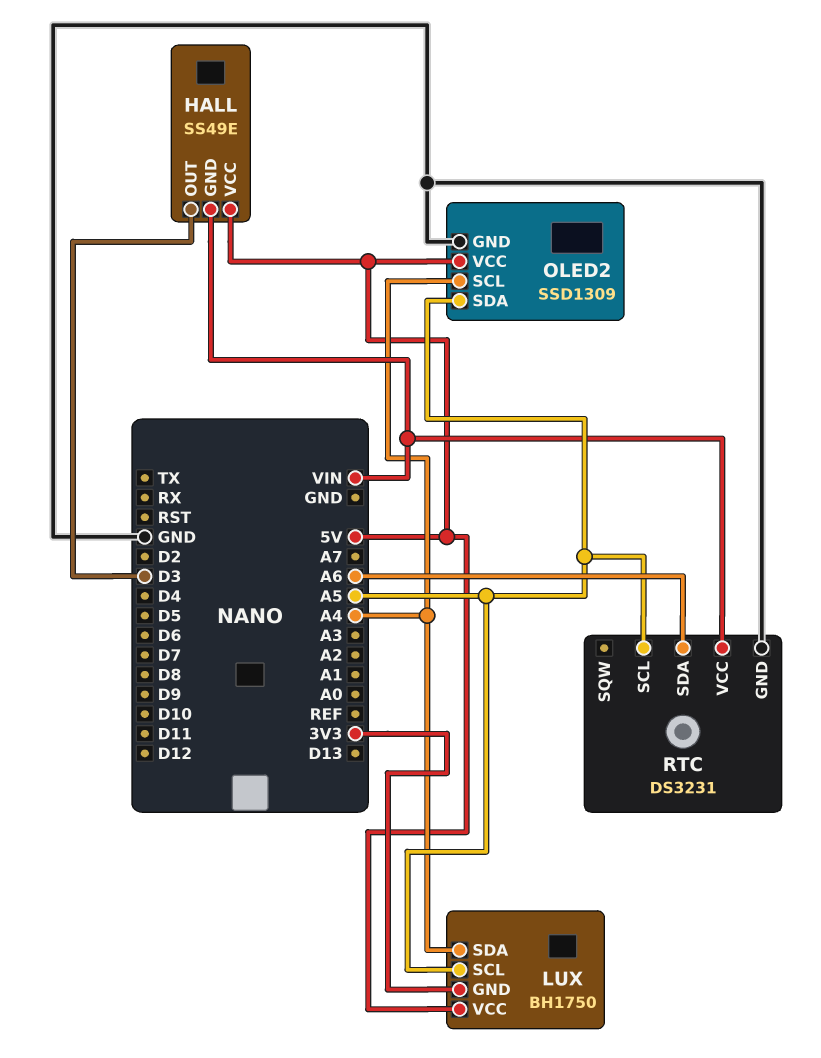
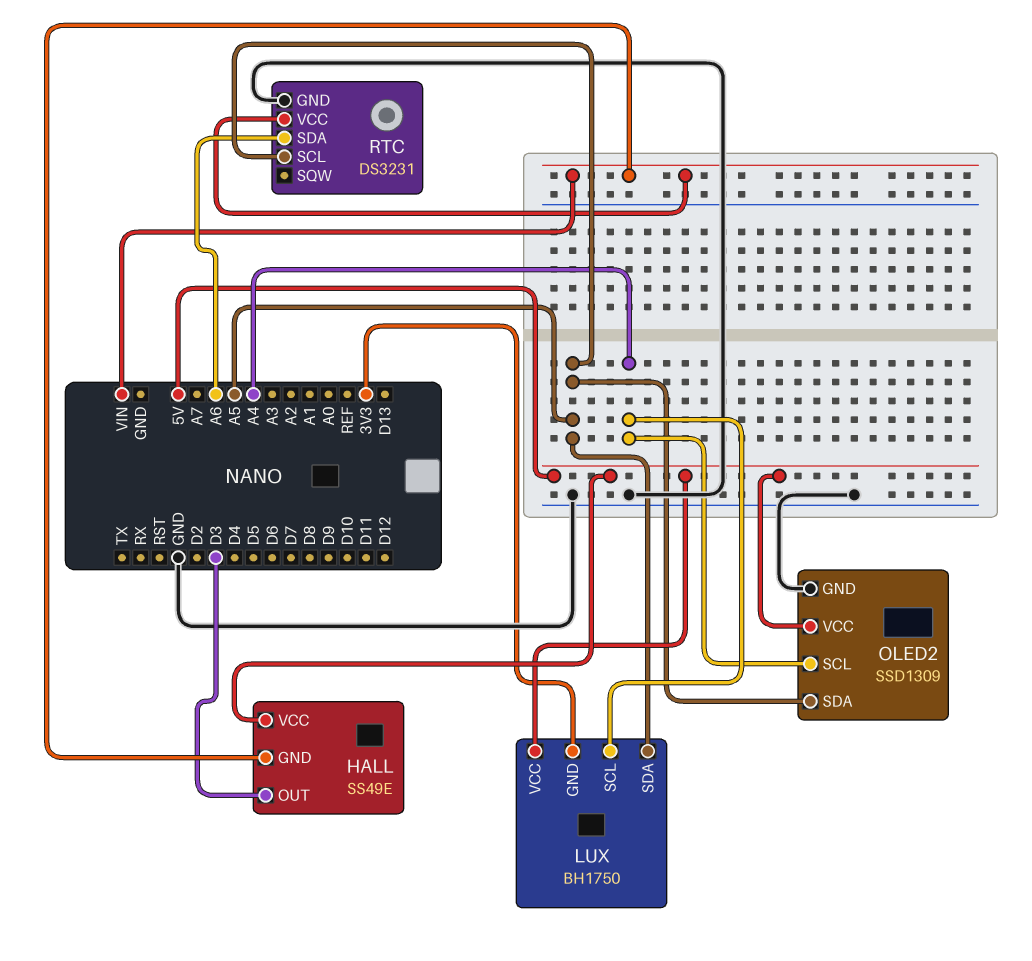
LUX pin SCL: A5 -> A4
LUX pin SDA: A4 -> A5

